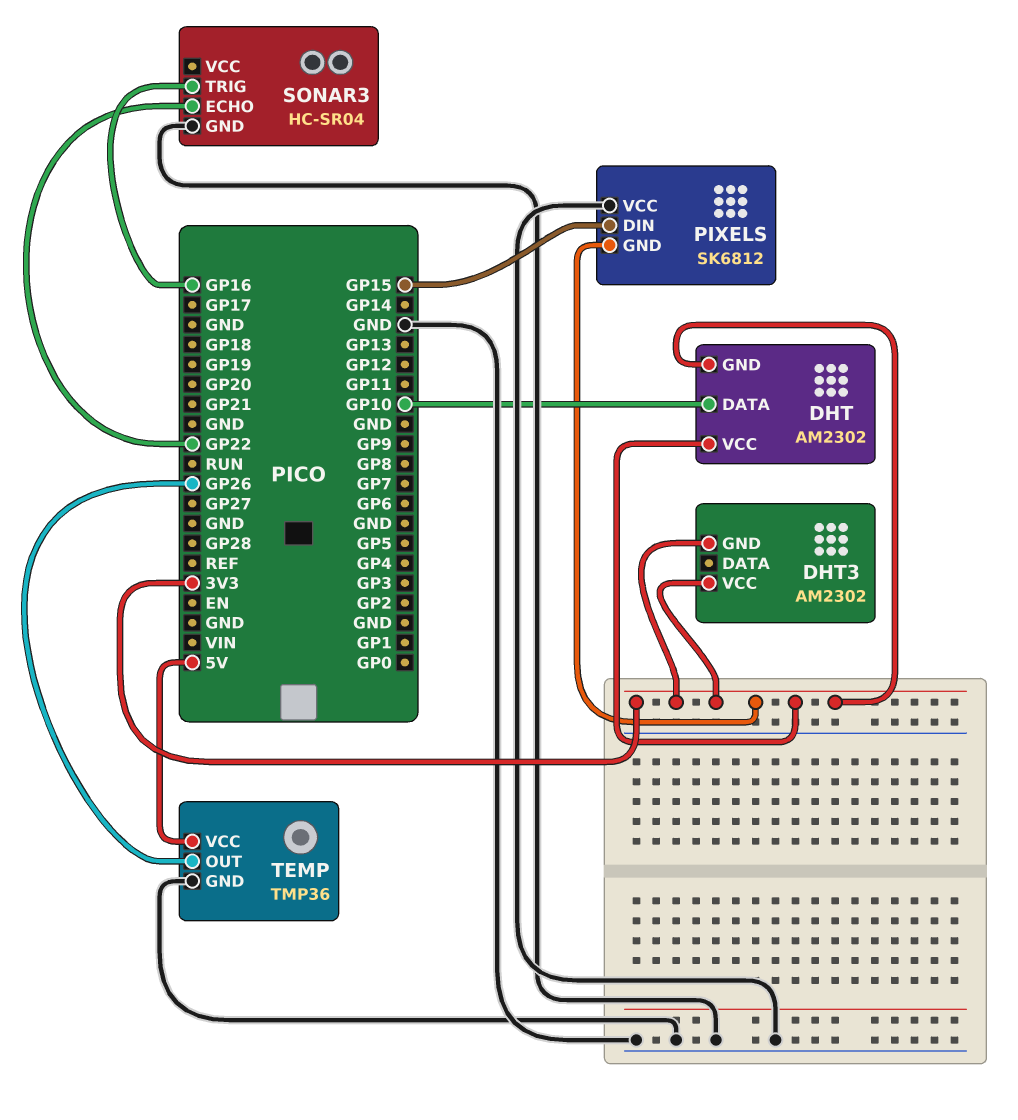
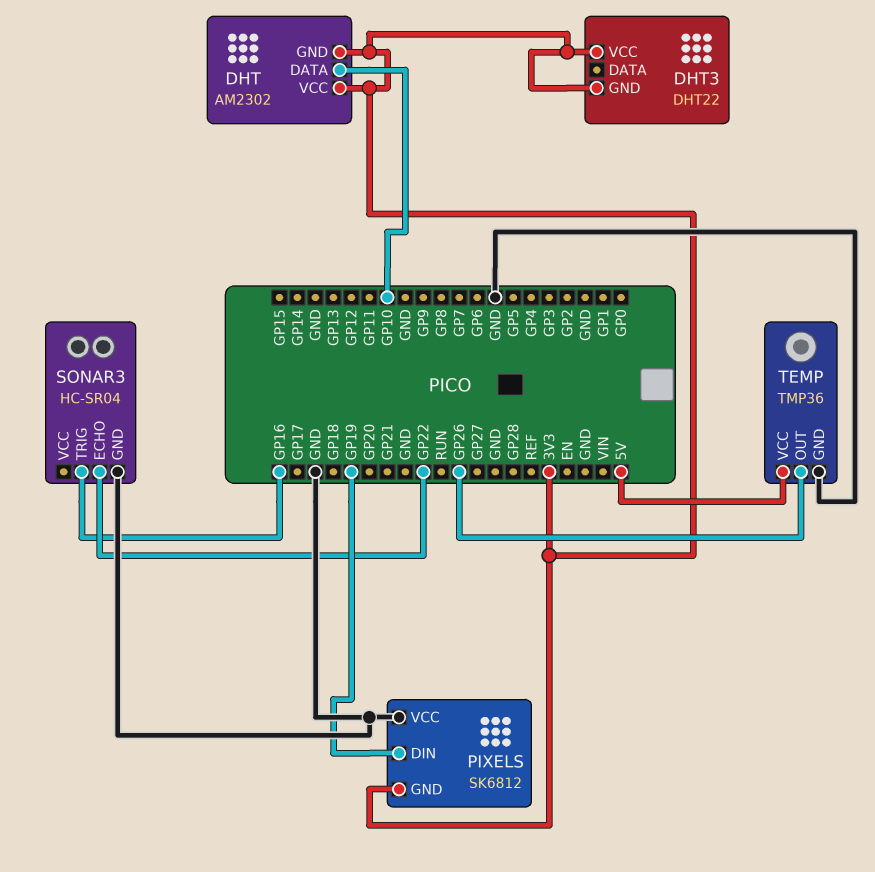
DHT3: AM2302 -> DHT22
PIXELS pin DIN: GP15 -> GP19

